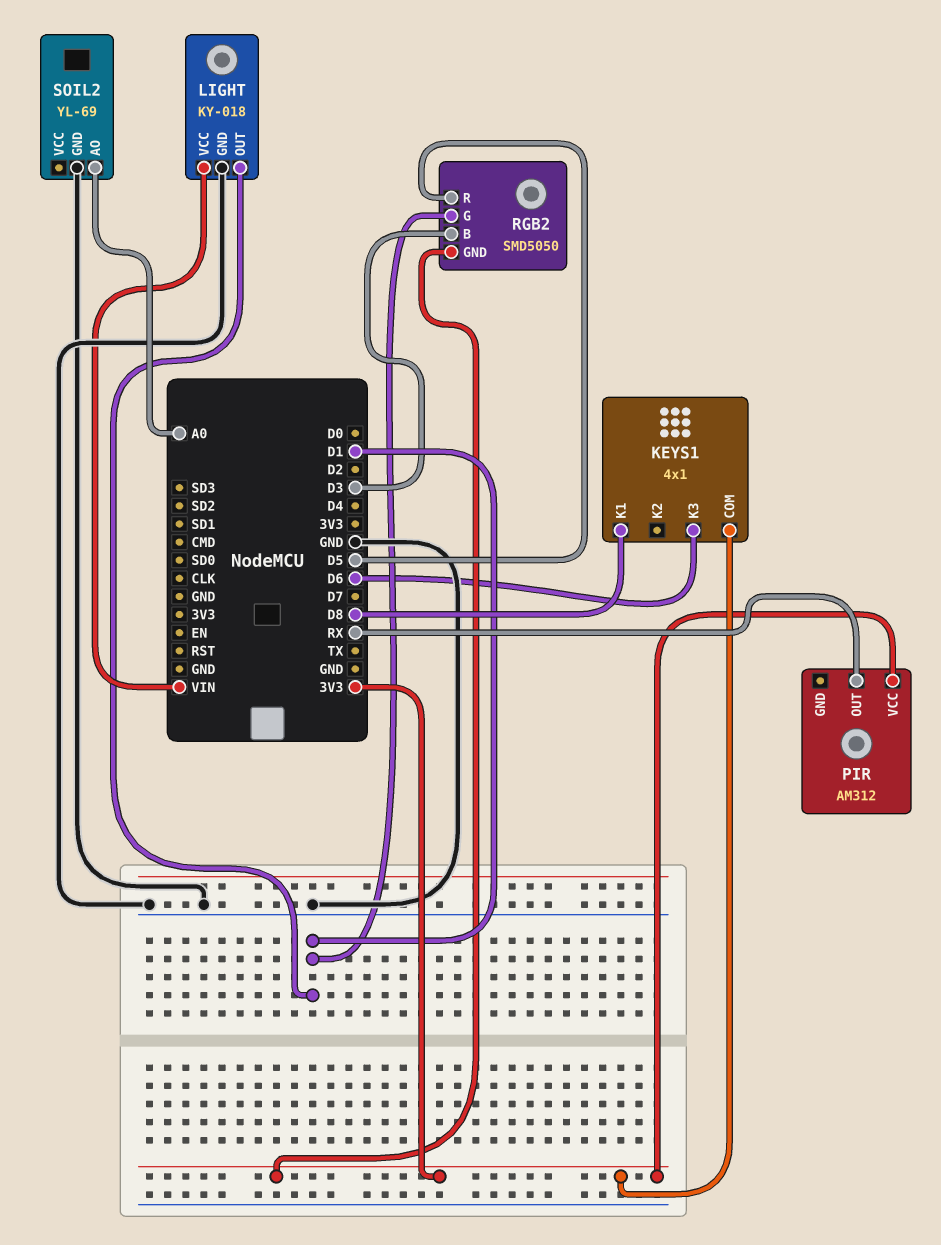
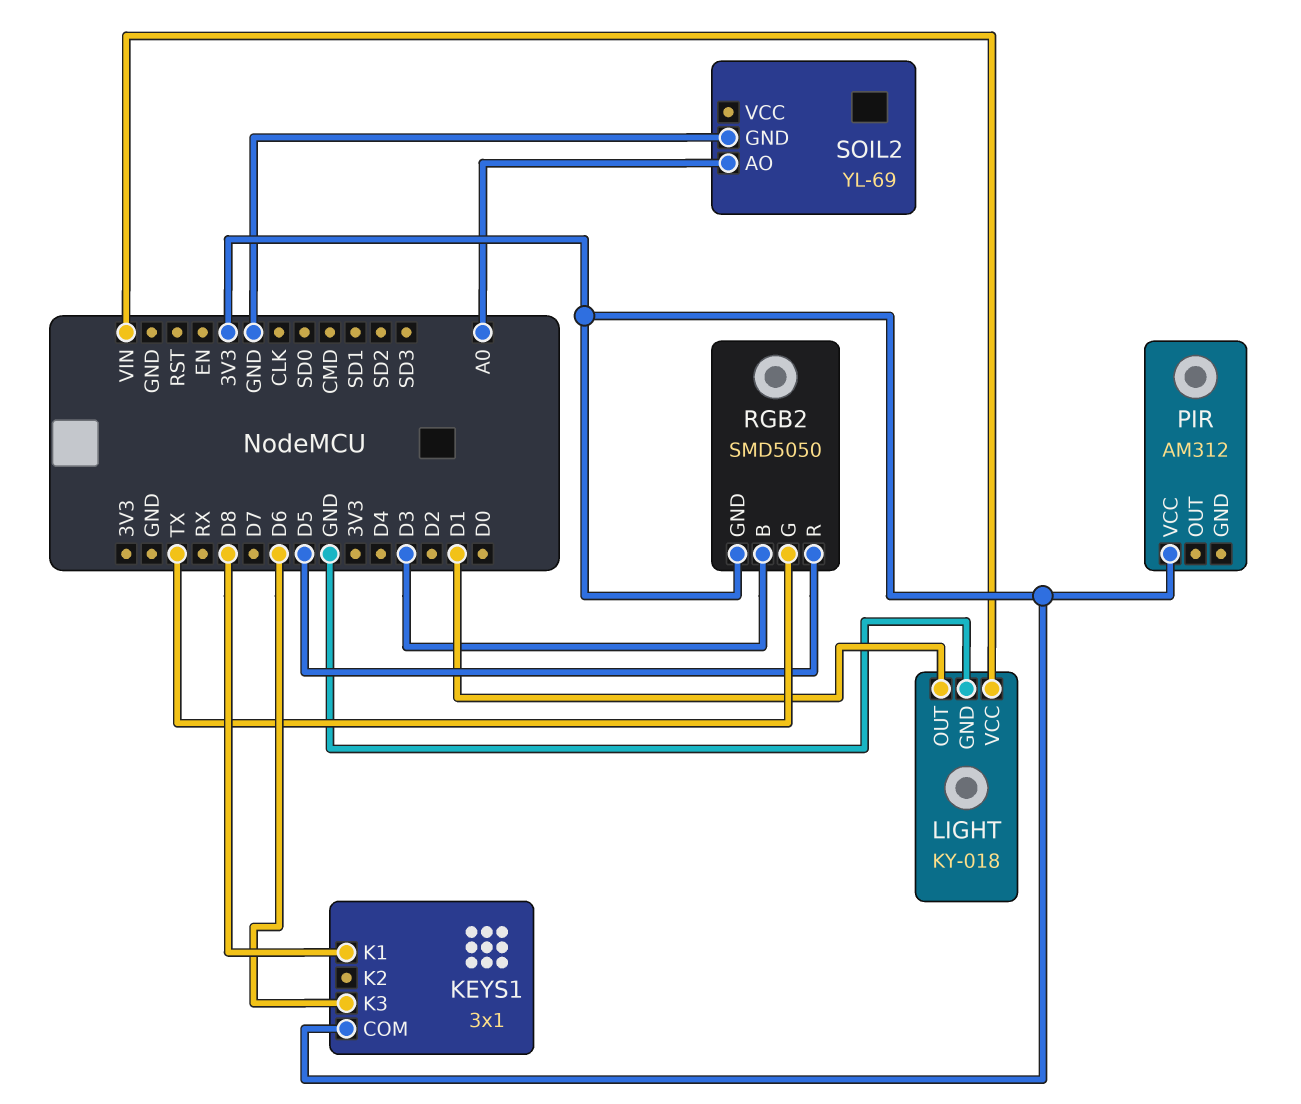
KEYS1: 4x1 -> 3x1
PIR pin OUT: RX -> none
RGB2 pin G: D1 -> TX

